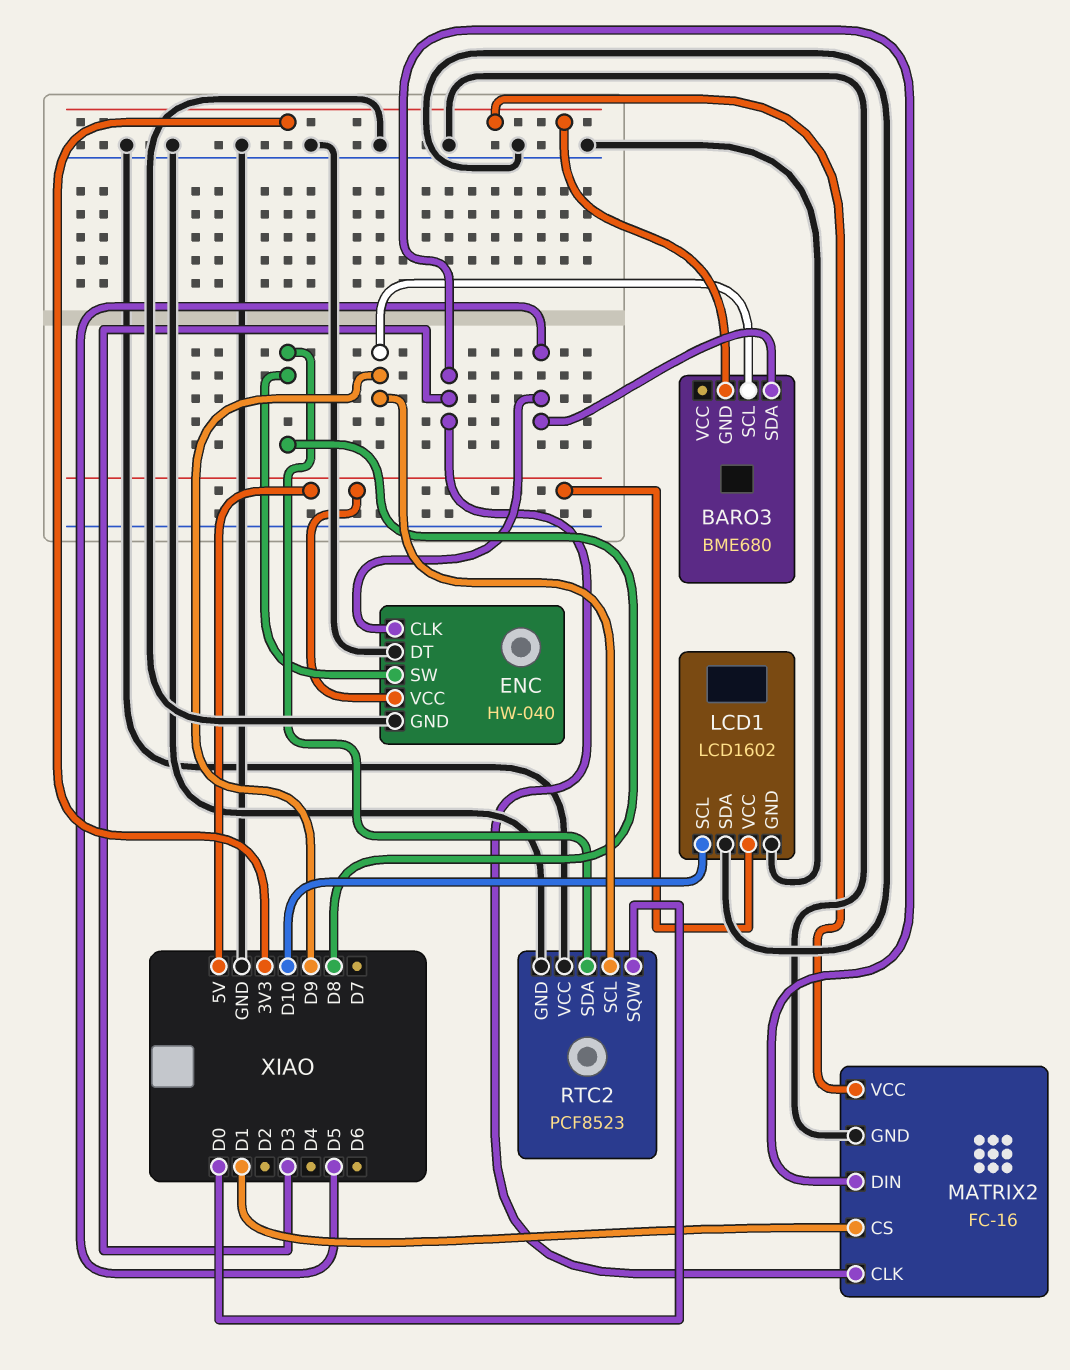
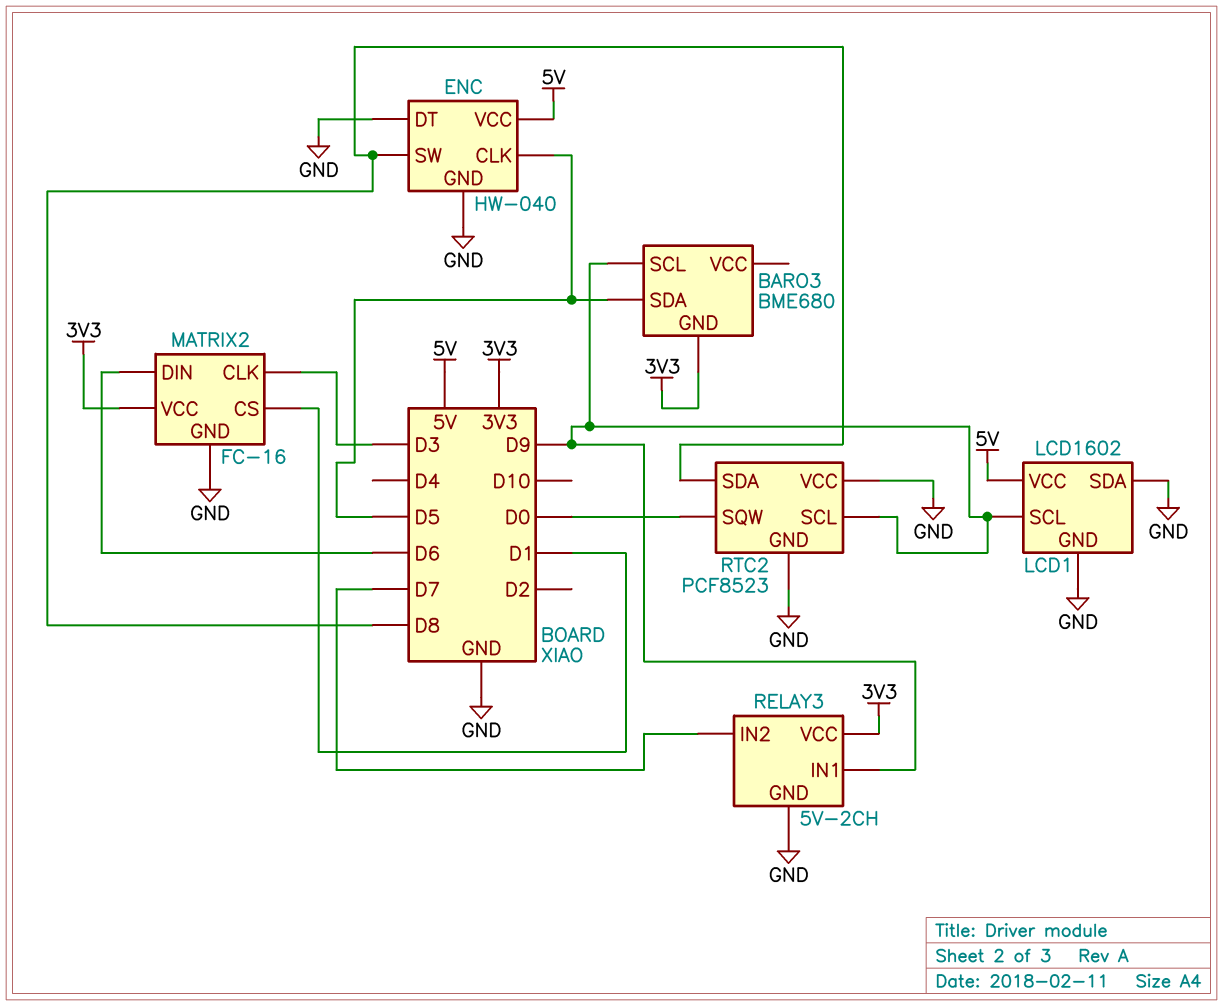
LCD1 pin SCL: D10 -> D9
MATRIX2 pin DIN: D3 -> D6
RELAY3: none -> 5V-2CH
RELAY3 pin GND: none -> GND
RELAY3 pin IN1: none -> D9
RELAY3 pin IN2: none -> D7
RELAY3 pin VCC: none -> 3V3

